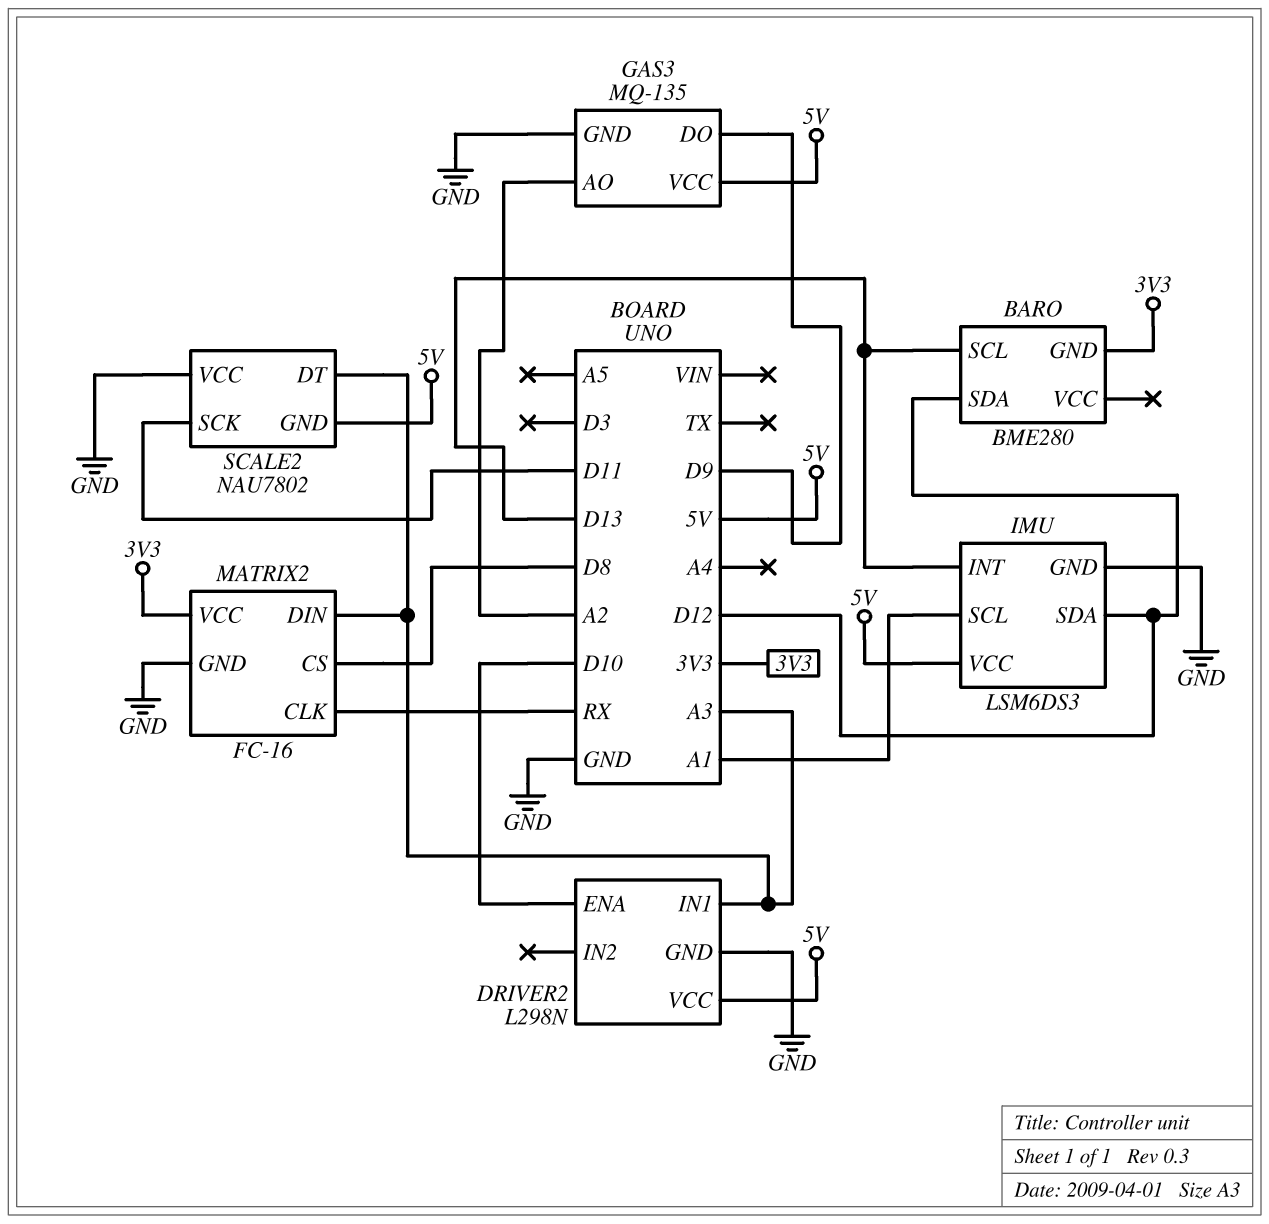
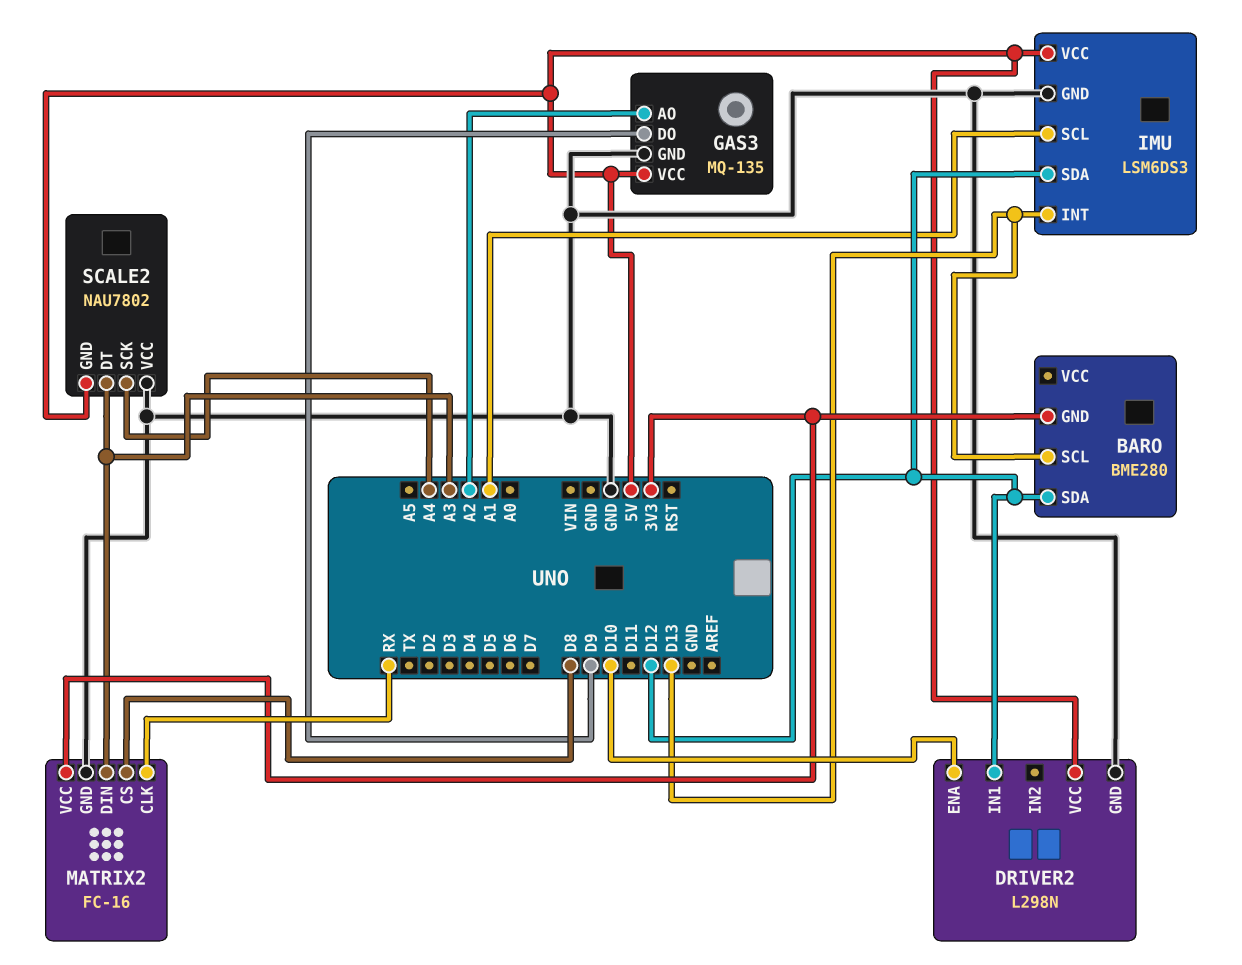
DRIVER2 pin IN1: A3 -> D12
SCALE2 pin SCK: D11 -> A4

